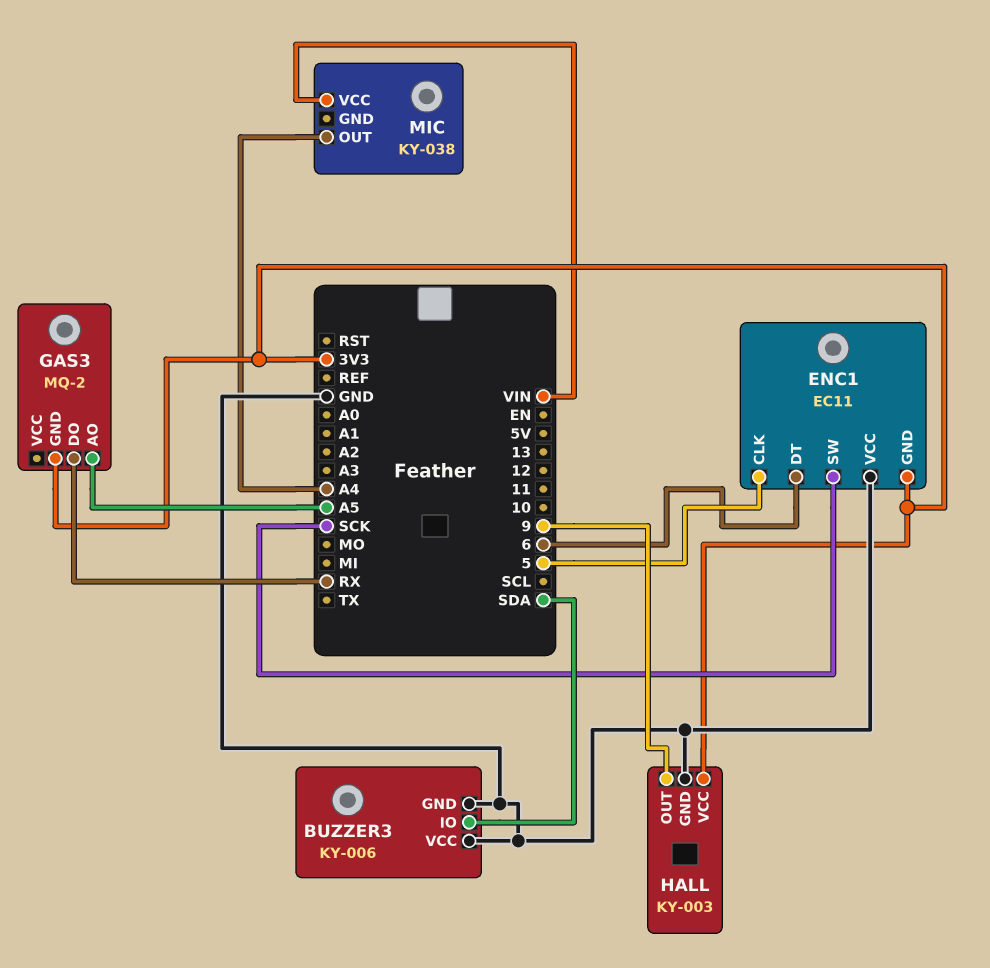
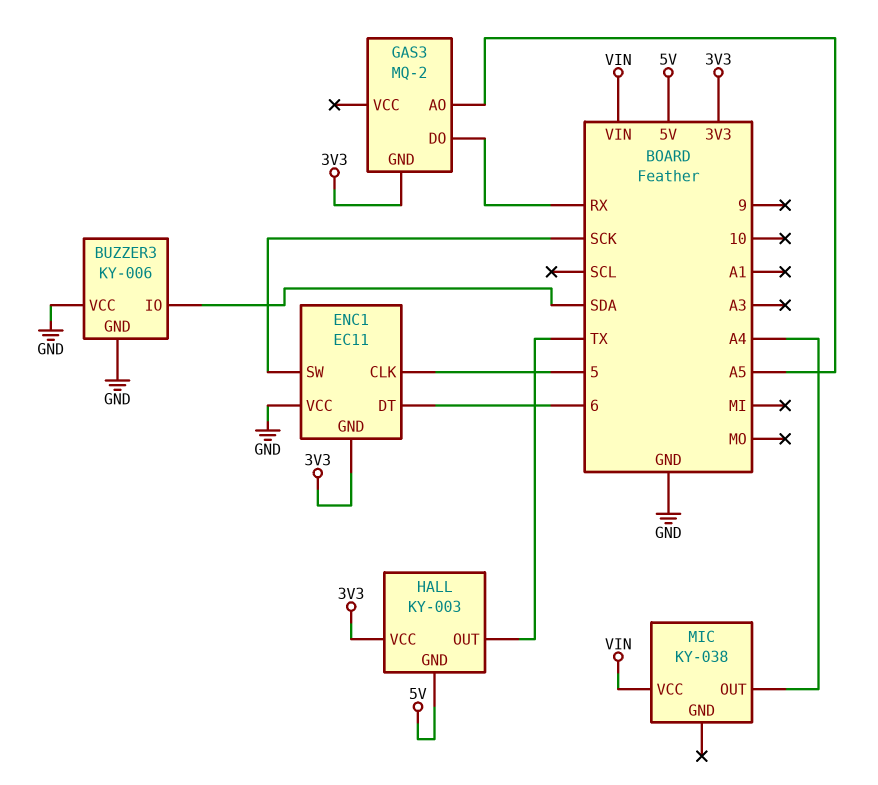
HALL pin GND: GND -> 5V
HALL pin OUT: 9 -> TX

